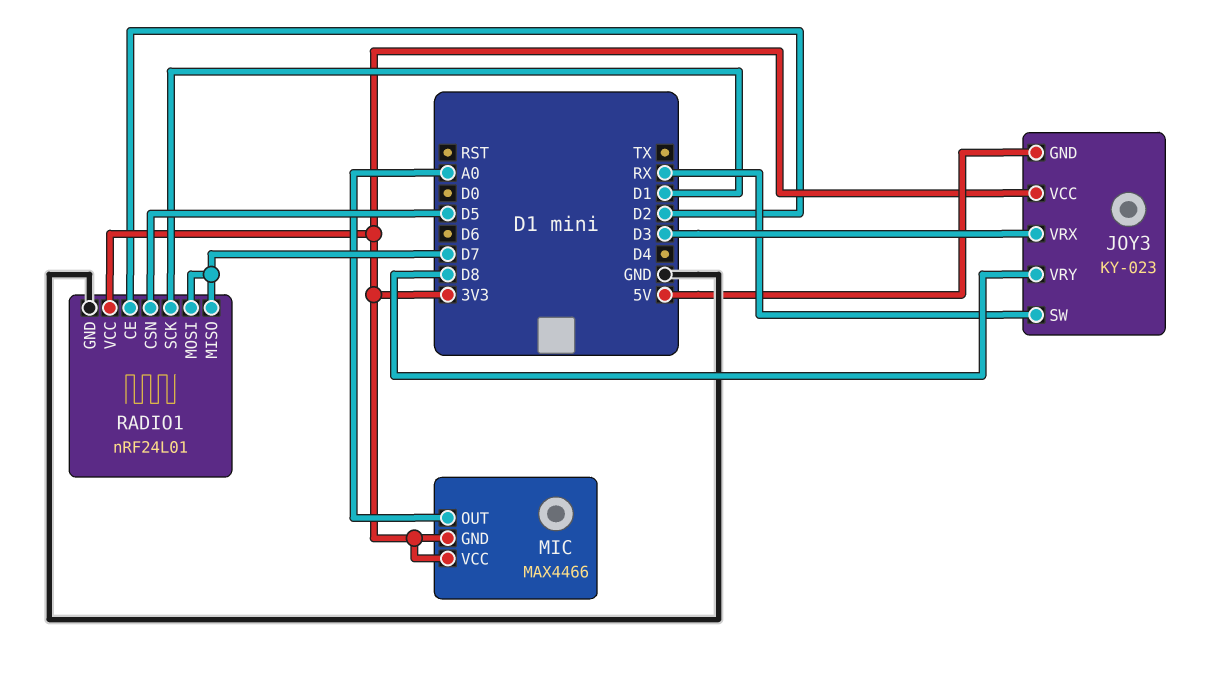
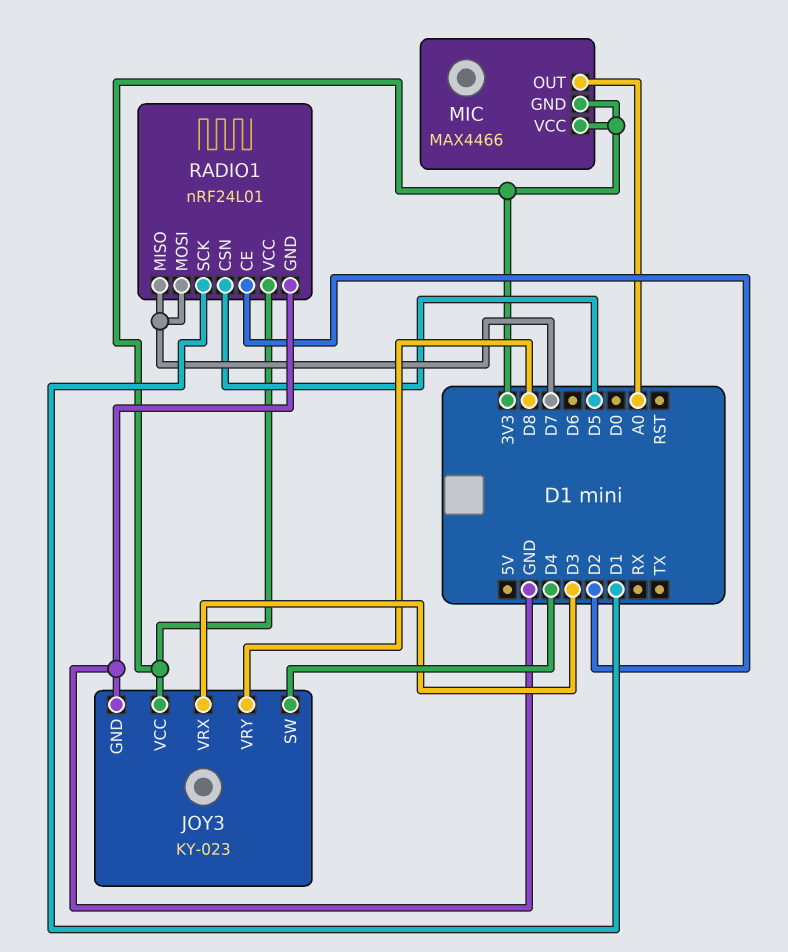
JOY3 pin GND: 5V -> GND
JOY3 pin SW: RX -> D4

